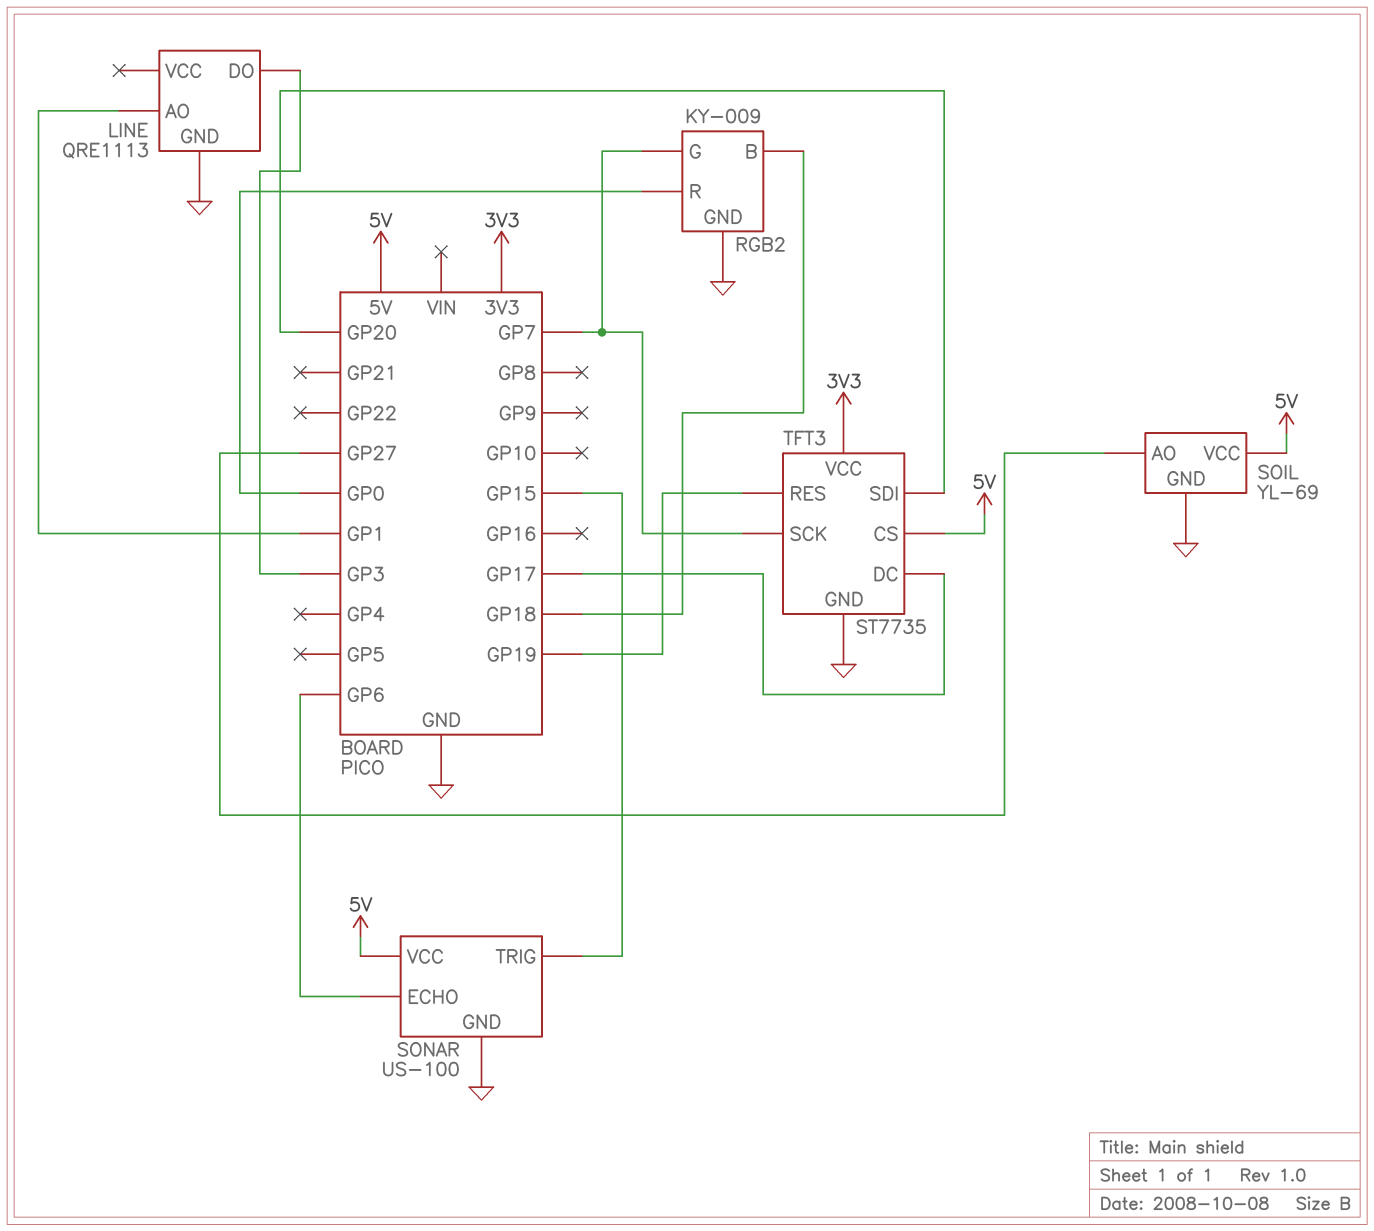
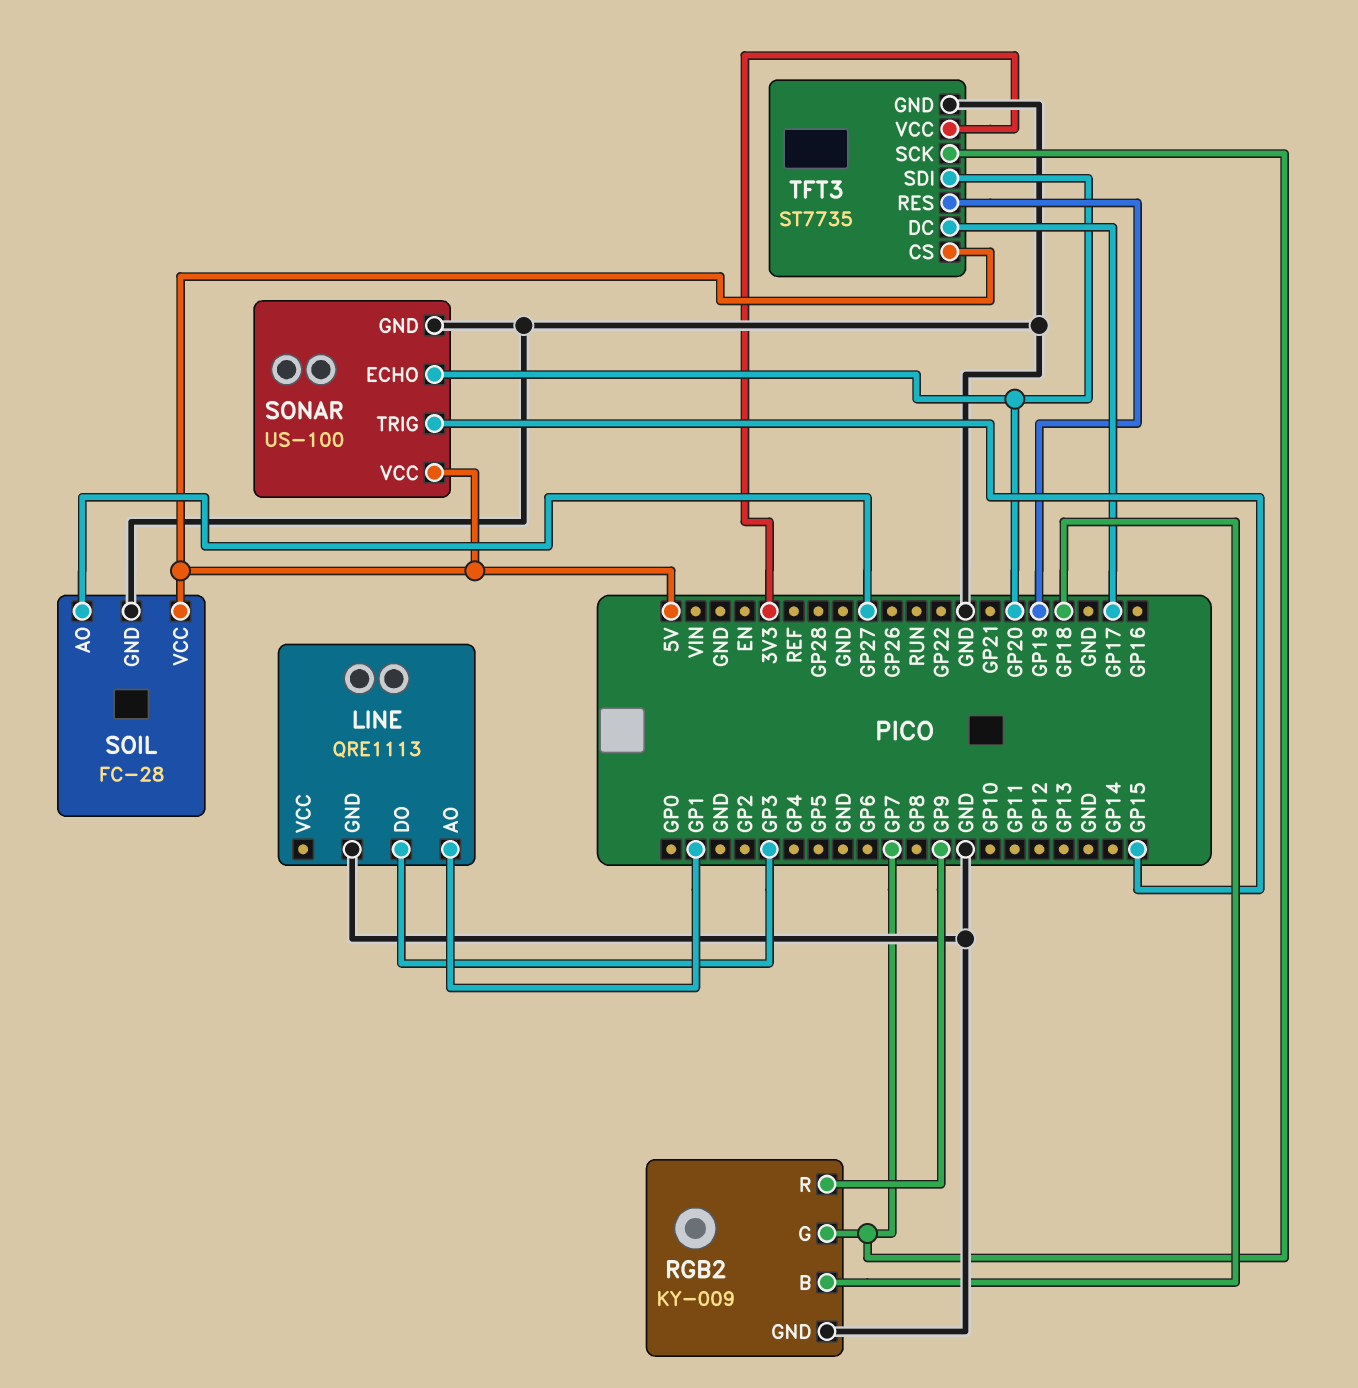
RGB2 pin R: GP0 -> GP9
SOIL: YL-69 -> FC-28
SONAR pin ECHO: GP6 -> GP20

